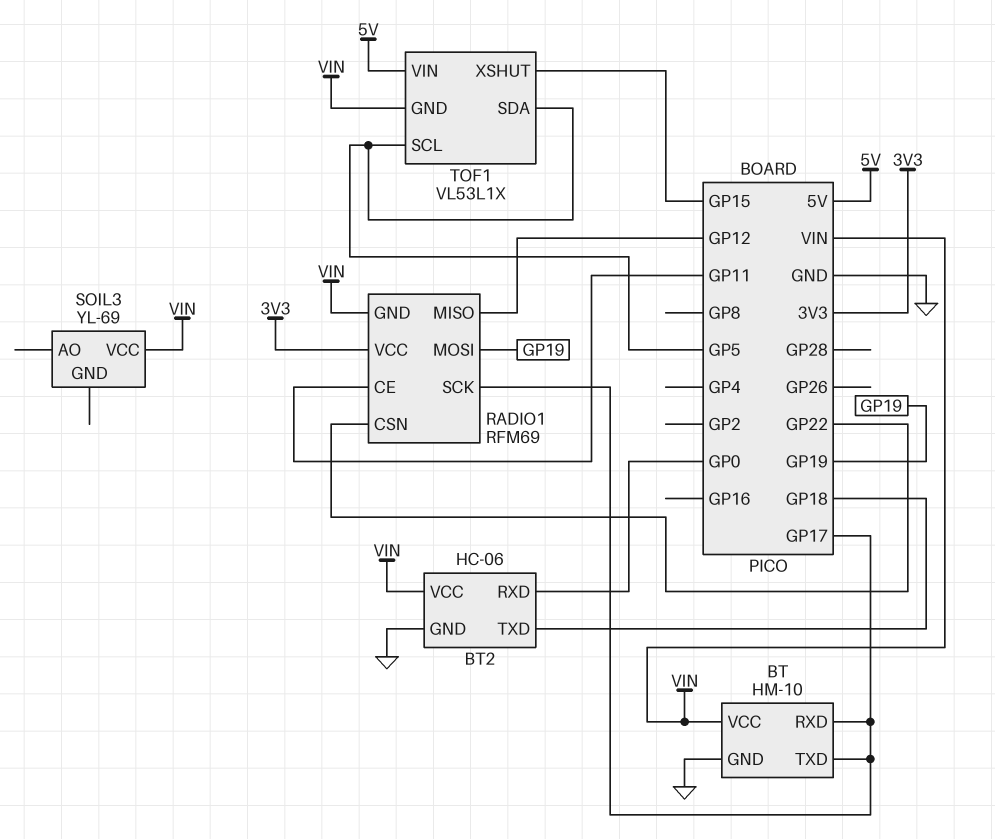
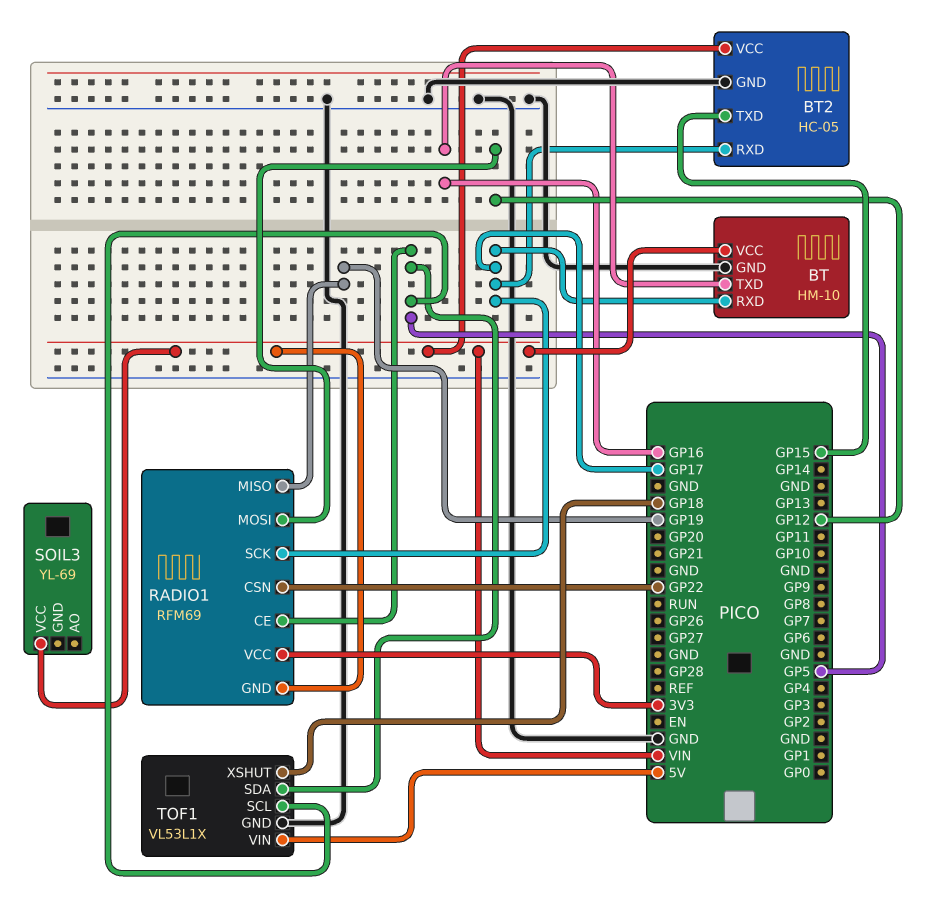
BT pin TXD: GP17 -> GP16
BT2: HC-06 -> HC-05
BT2 pin RXD: GP0 -> GP17
BT2 pin TXD: GP18 -> GP15
RADIO1 pin CE: GP11 -> GP5
RADIO1 pin MISO: GP12 -> GP19
RADIO1 pin MOSI: GP19 -> GP12
TOF1 pin GND: VIN -> GND
TOF1 pin XSHUT: GP15 -> GP18

